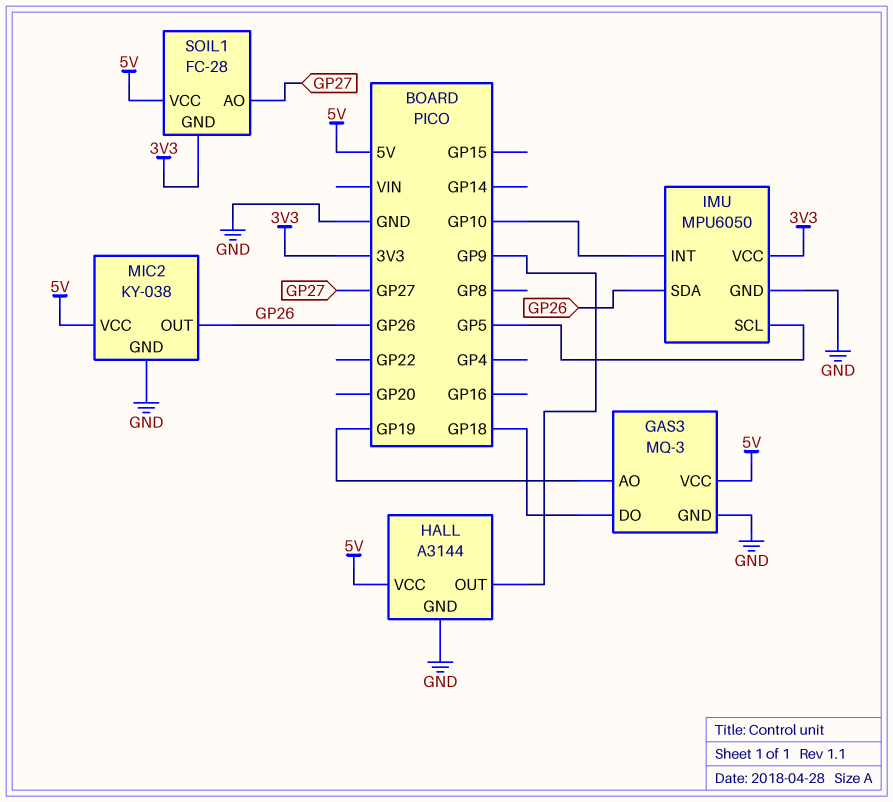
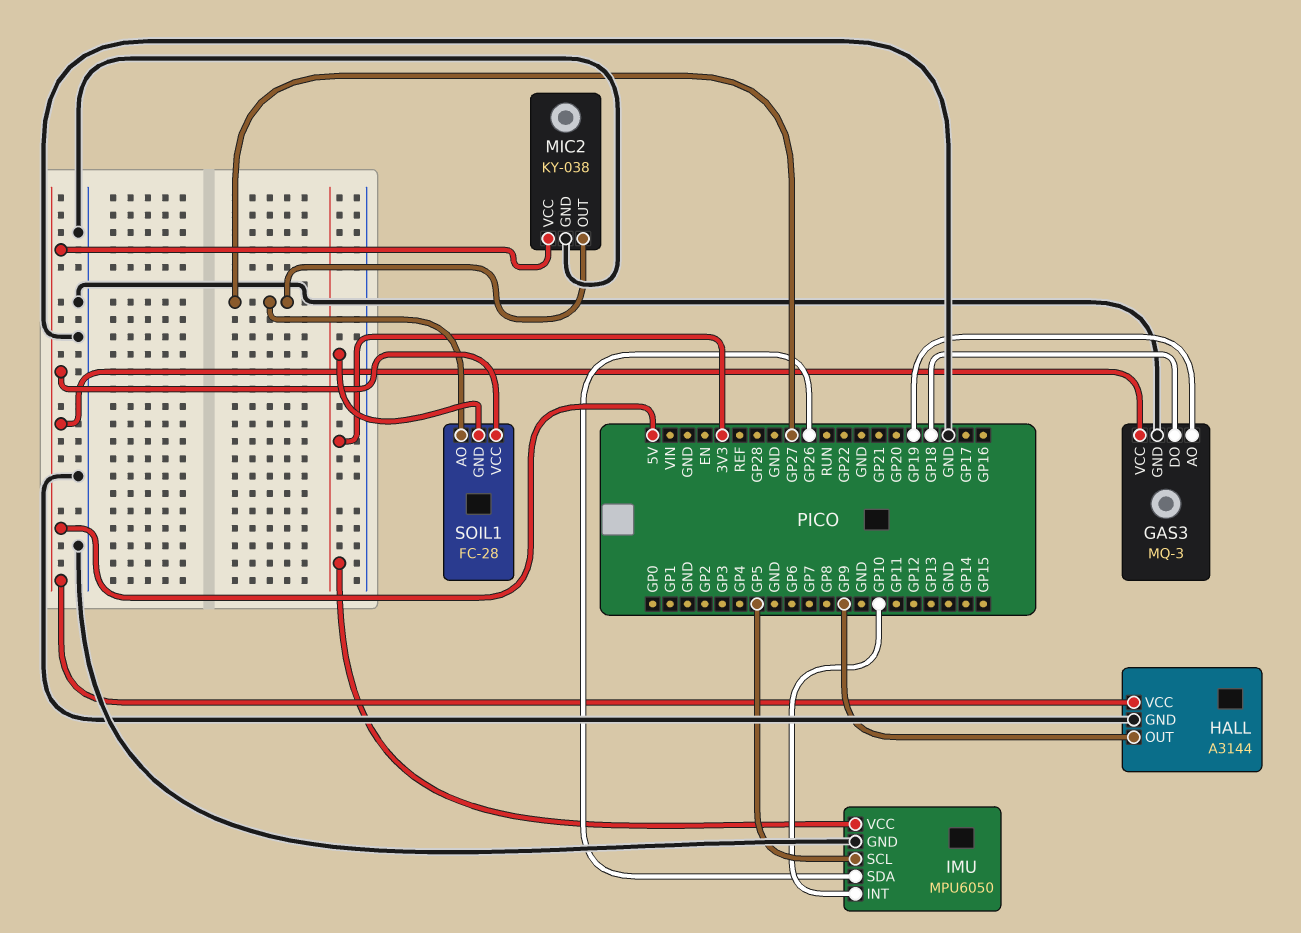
MIC2 pin OUT: GP26 -> GP27

